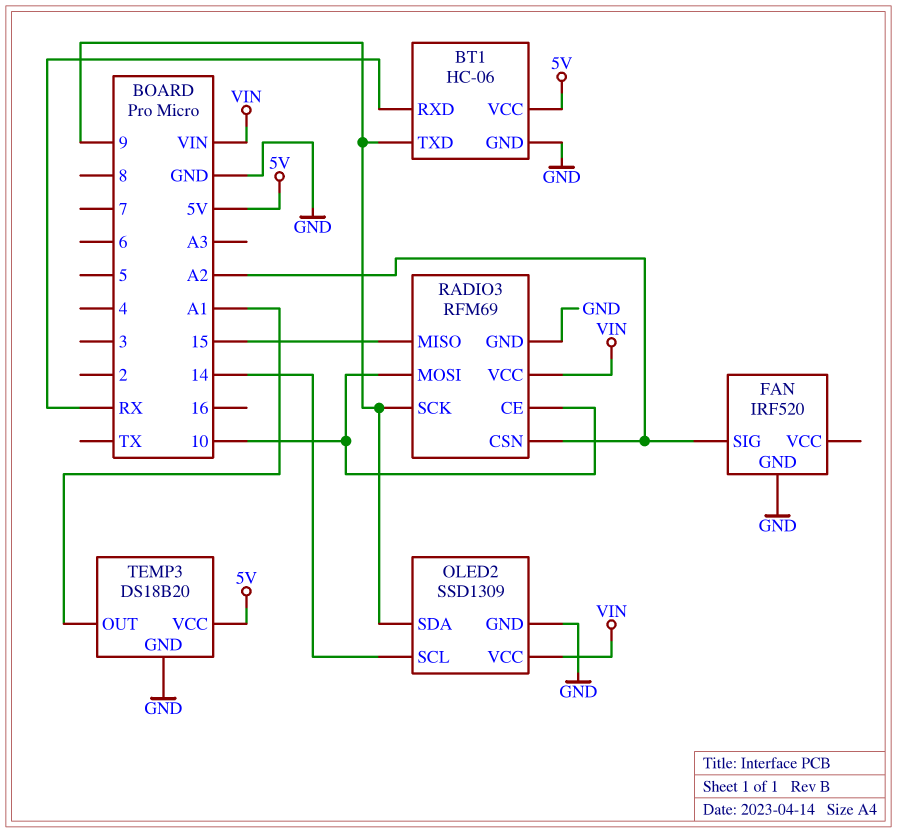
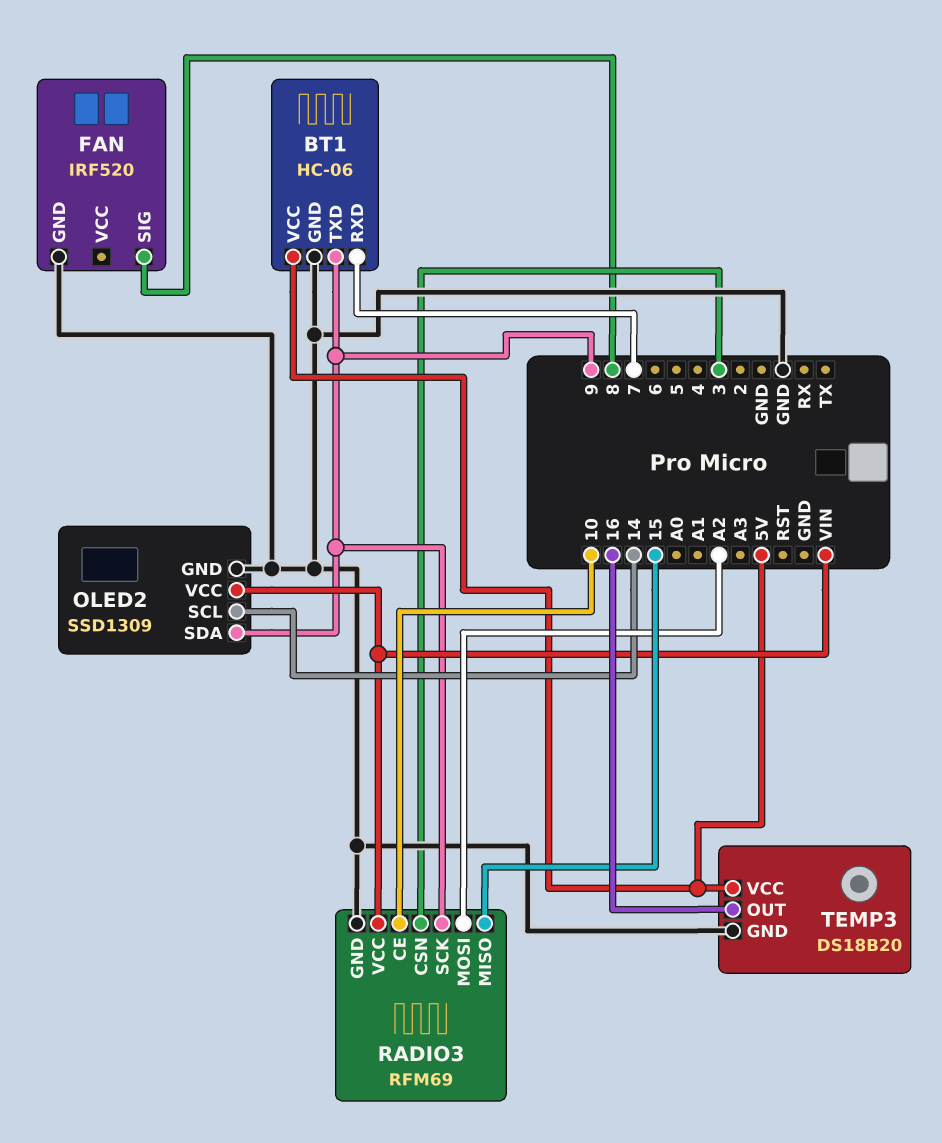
BT1 pin RXD: RX -> 7
FAN pin SIG: A2 -> 8
RADIO3 pin CSN: A2 -> 3
RADIO3 pin MOSI: 10 -> A2
TEMP3 pin OUT: A1 -> 16

